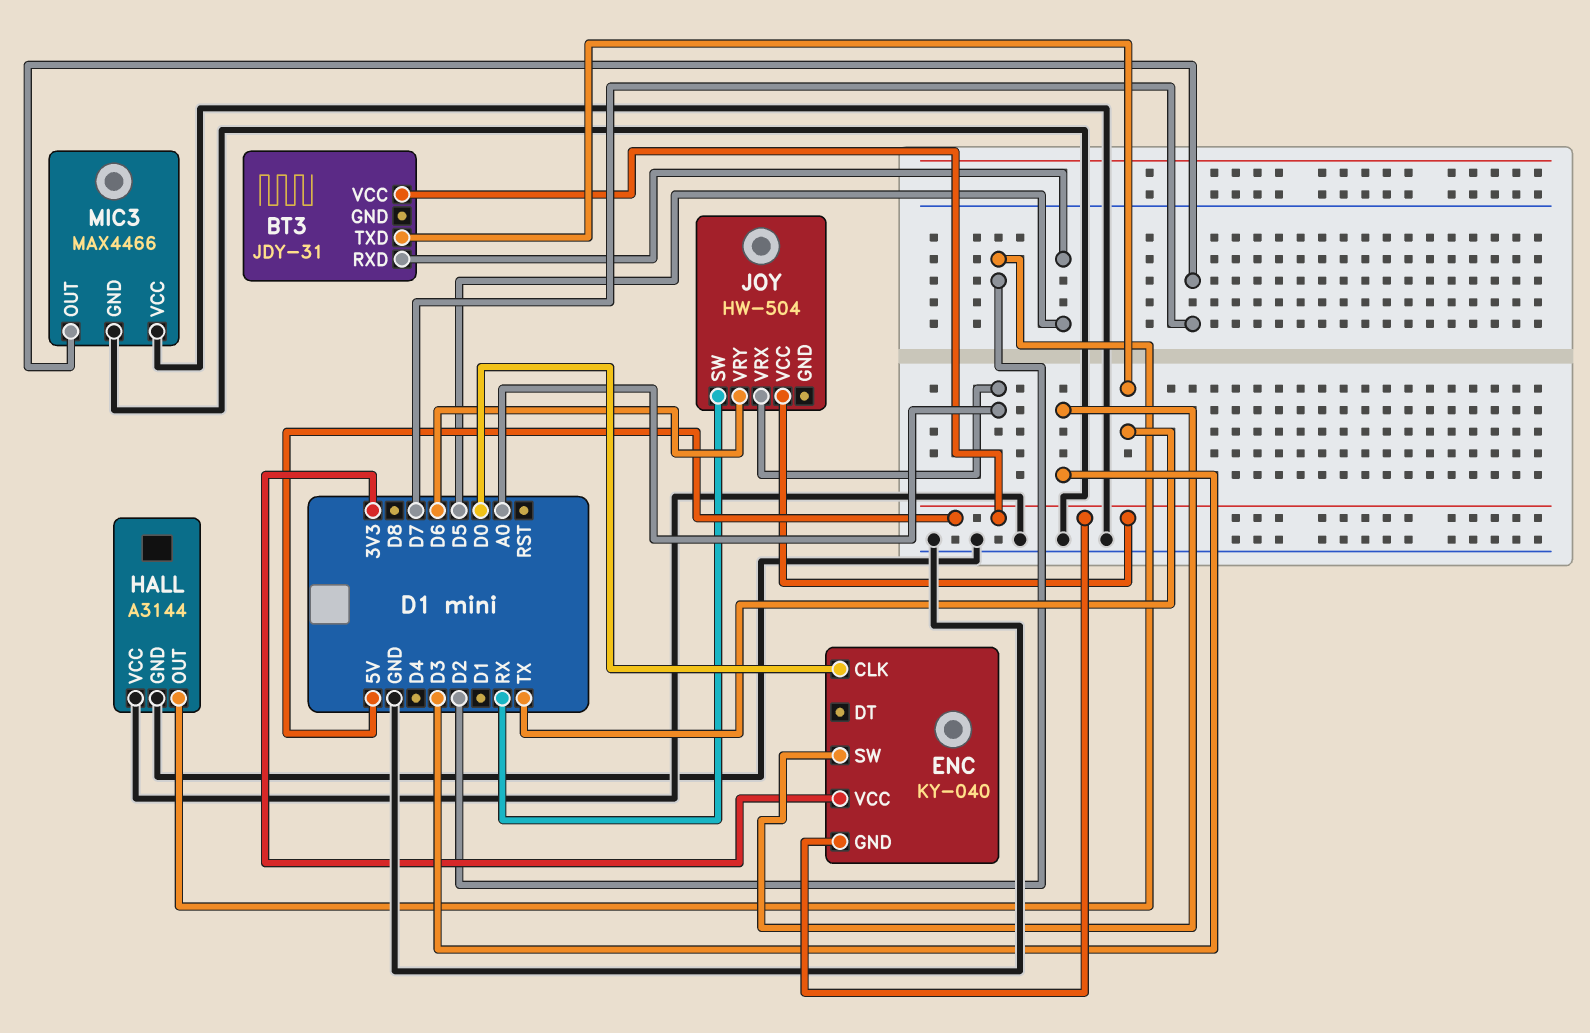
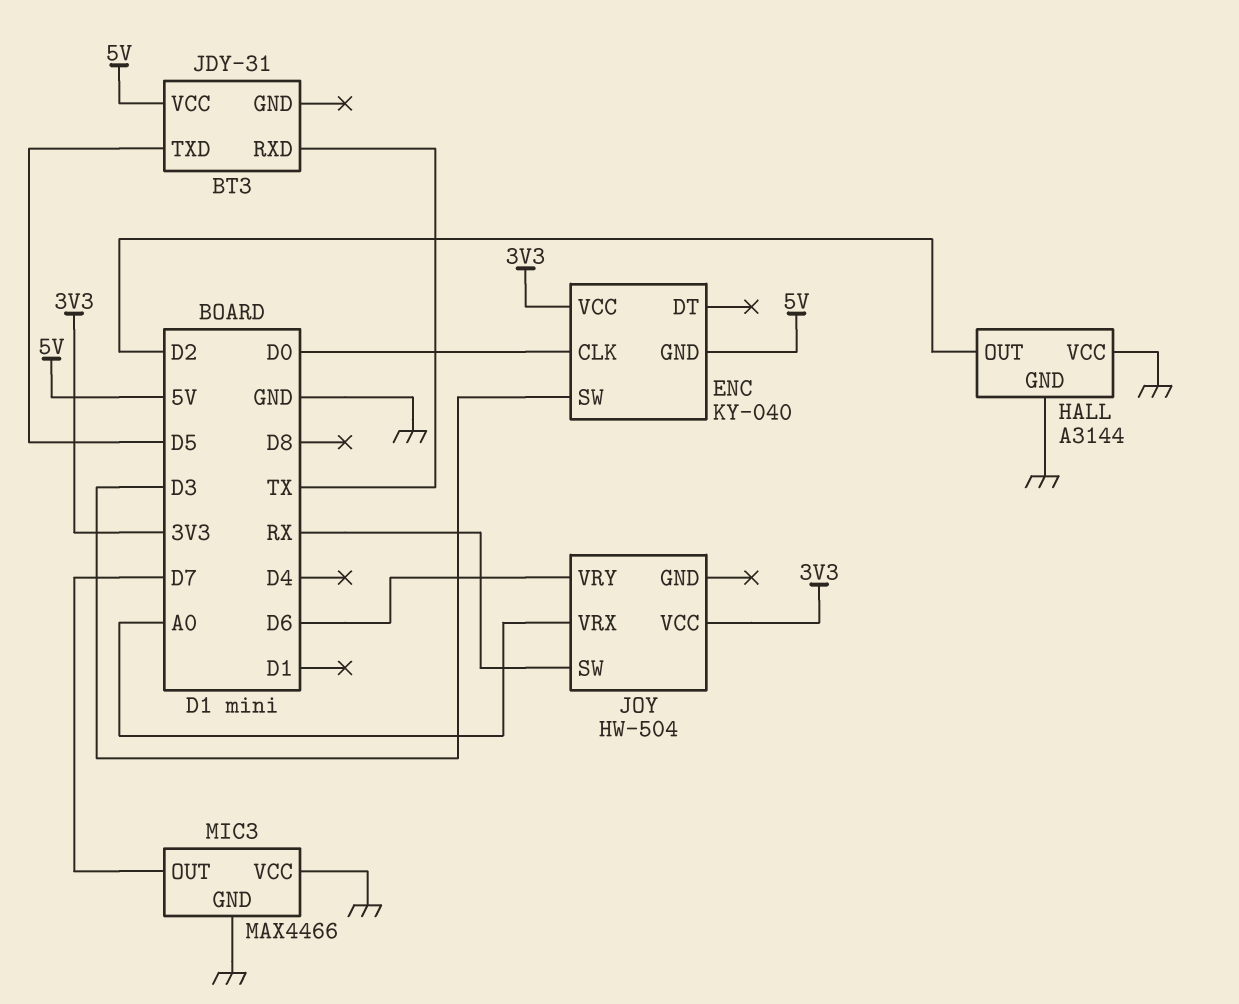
BT3 pin RXD: D5 -> TX
BT3 pin TXD: TX -> D5
JOY pin VCC: 5V -> 3V3

